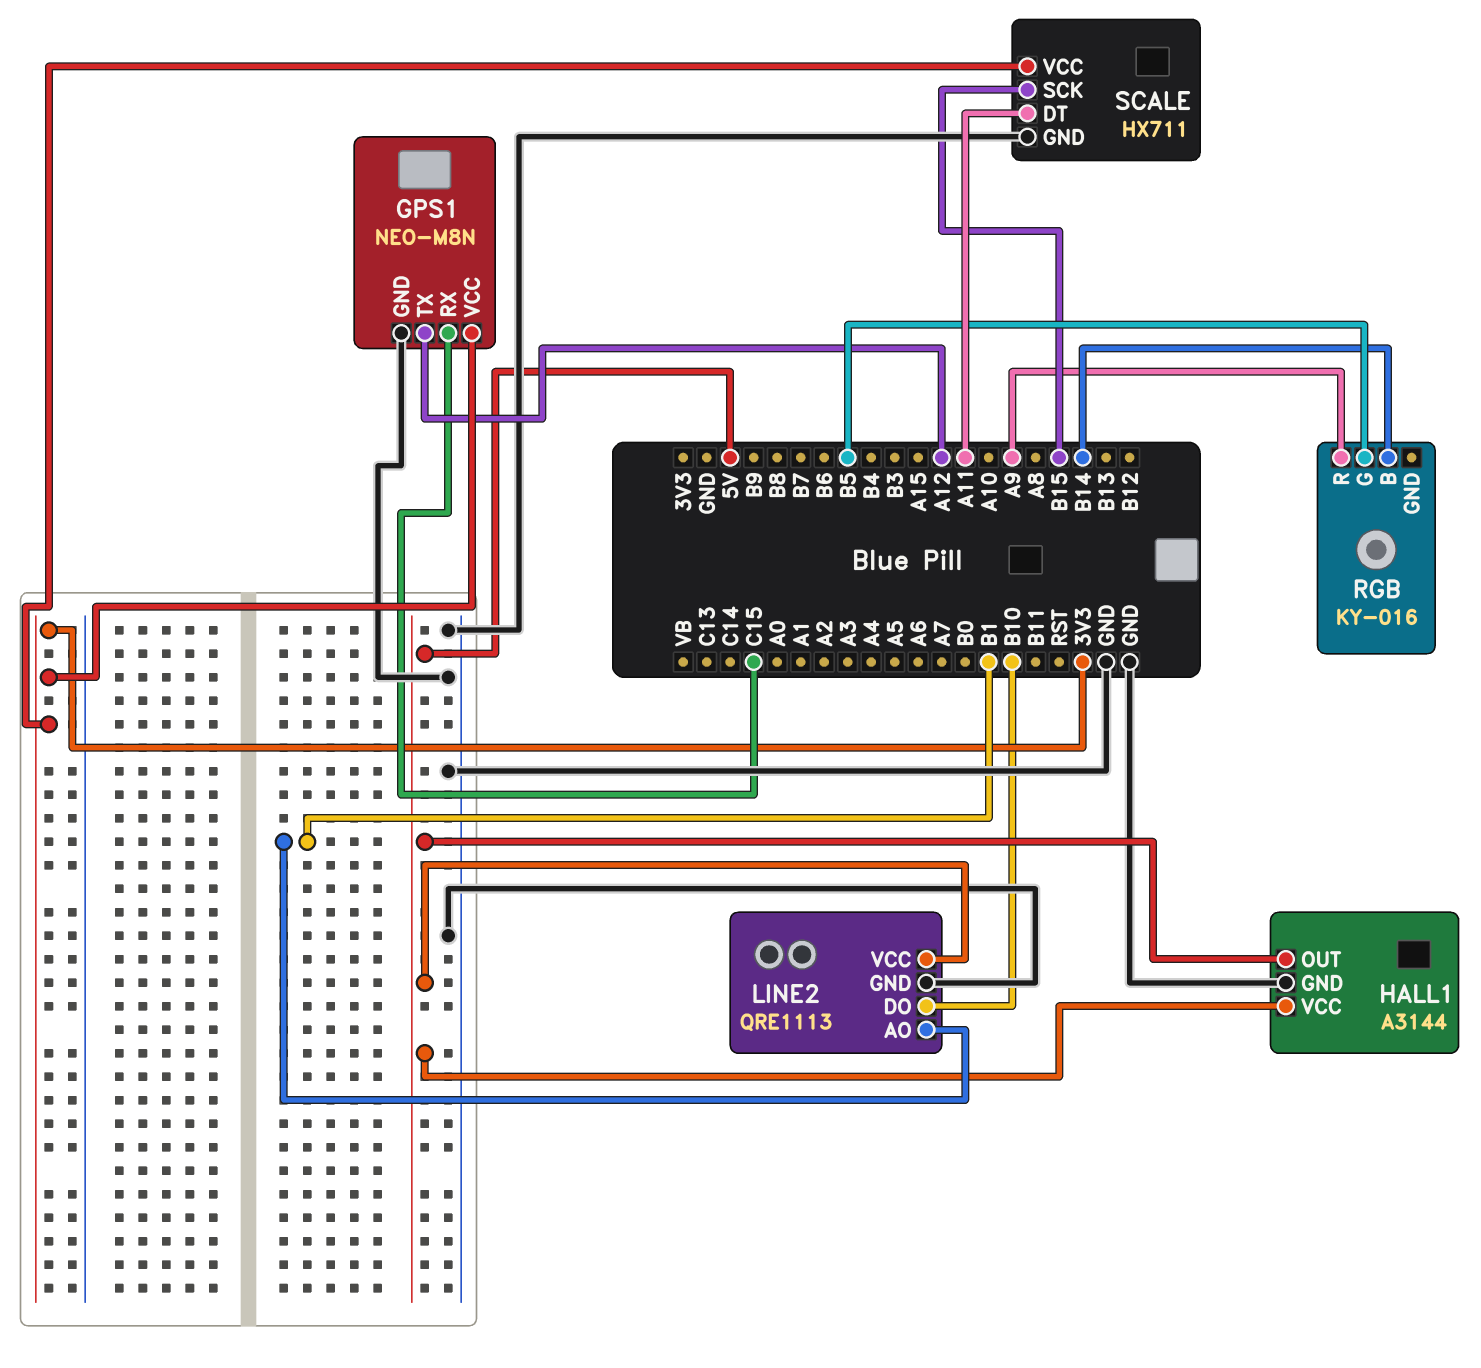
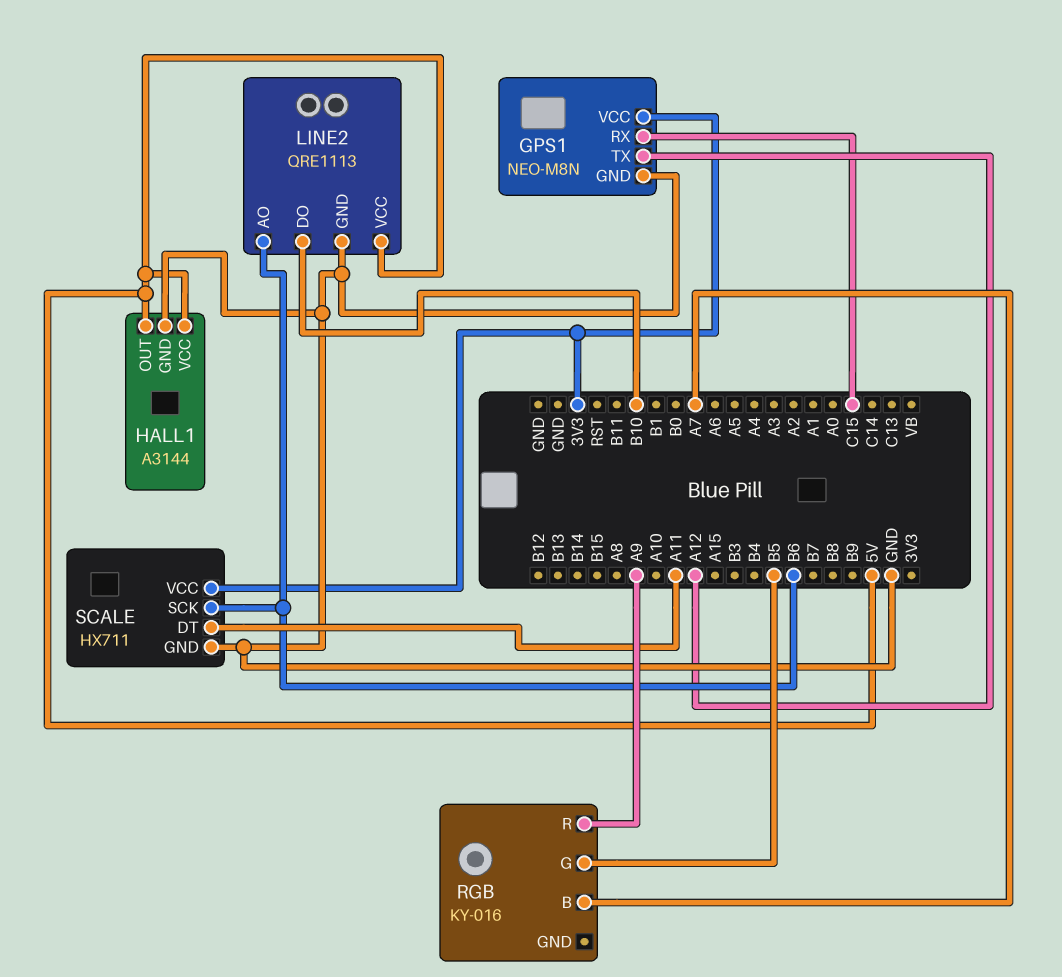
LINE2 pin AO: B1 -> B6
RGB pin B: B14 -> A7
SCALE pin SCK: B15 -> B6

